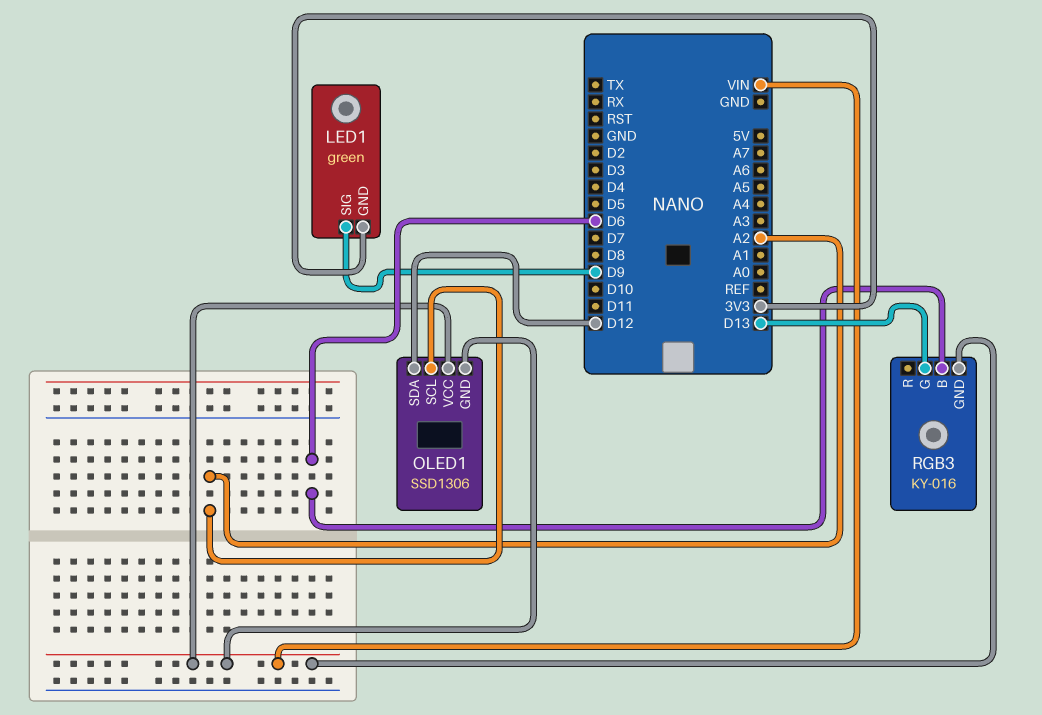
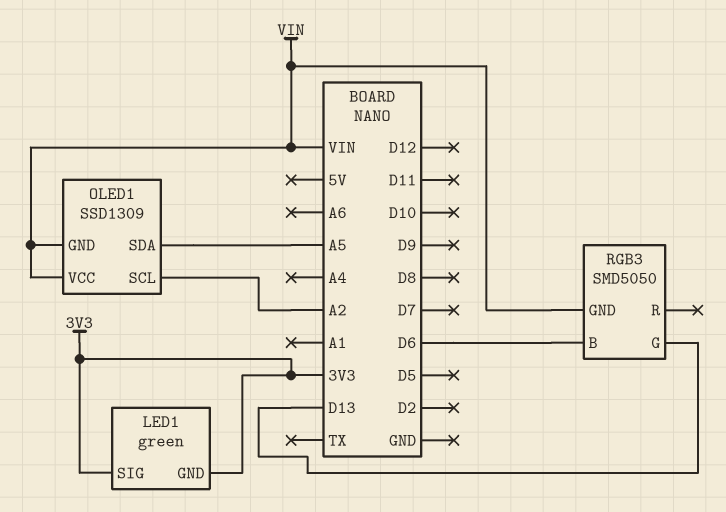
LED1 pin SIG: D9 -> 3V3
OLED1: SSD1306 -> SSD1309
OLED1 pin SDA: D12 -> A5
RGB3: KY-016 -> SMD5050

